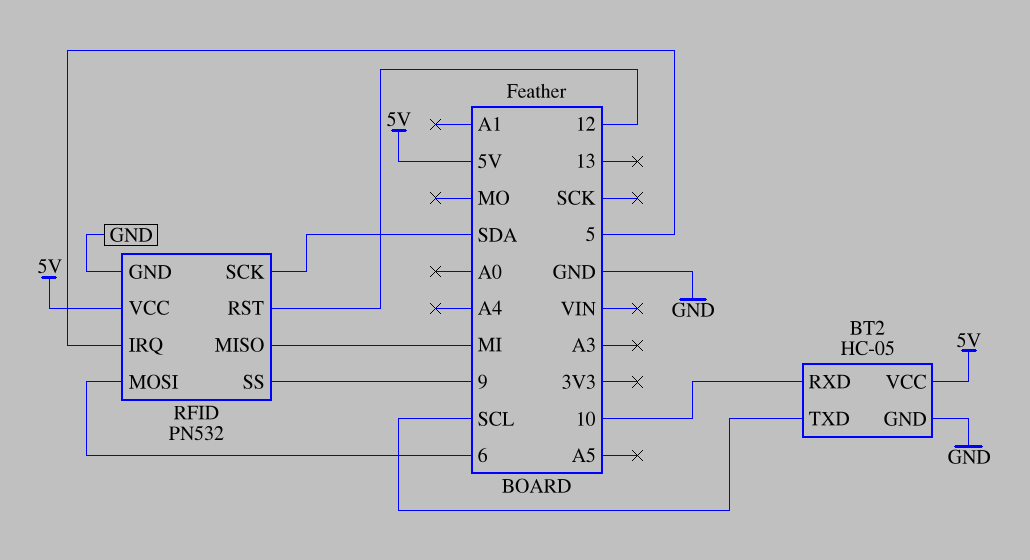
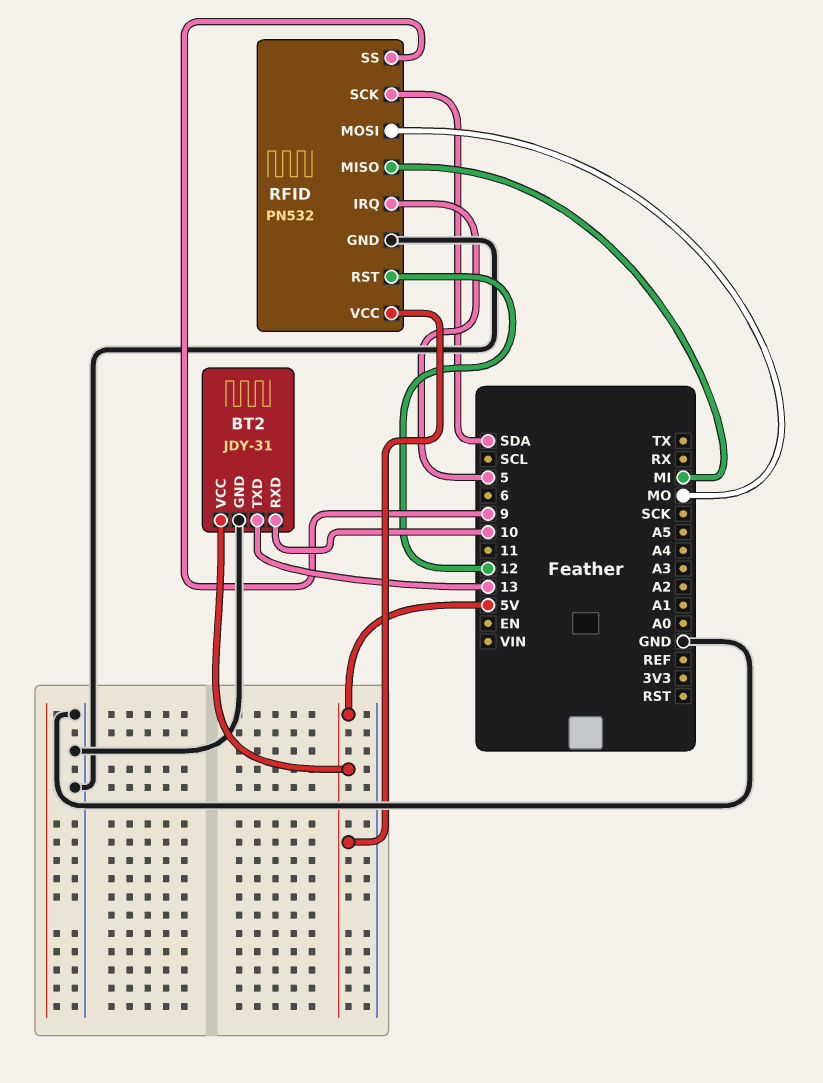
BT2: HC-05 -> JDY-31
BT2 pin TXD: SCL -> 13
RFID pin MOSI: 6 -> MO

